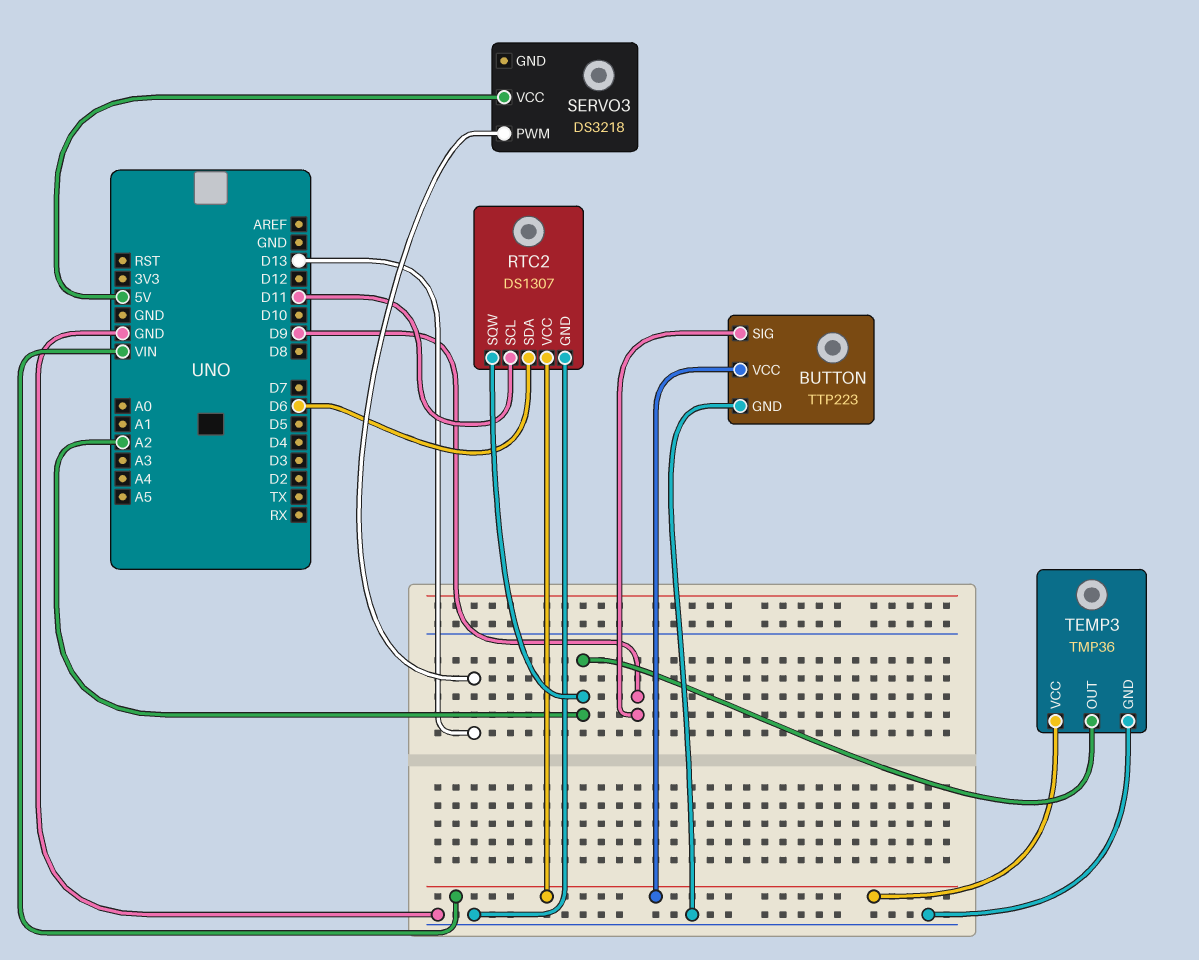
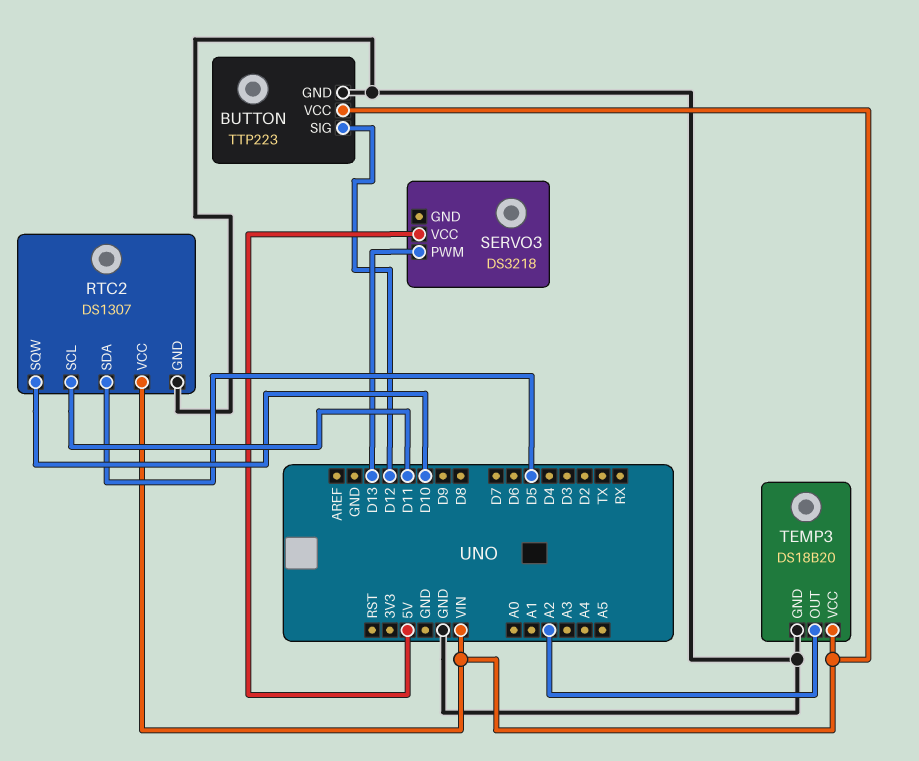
BUTTON pin SIG: D9 -> D12
RTC2 pin SDA: D6 -> D5
RTC2 pin SQW: A2 -> D10
TEMP3: TMP36 -> DS18B20

